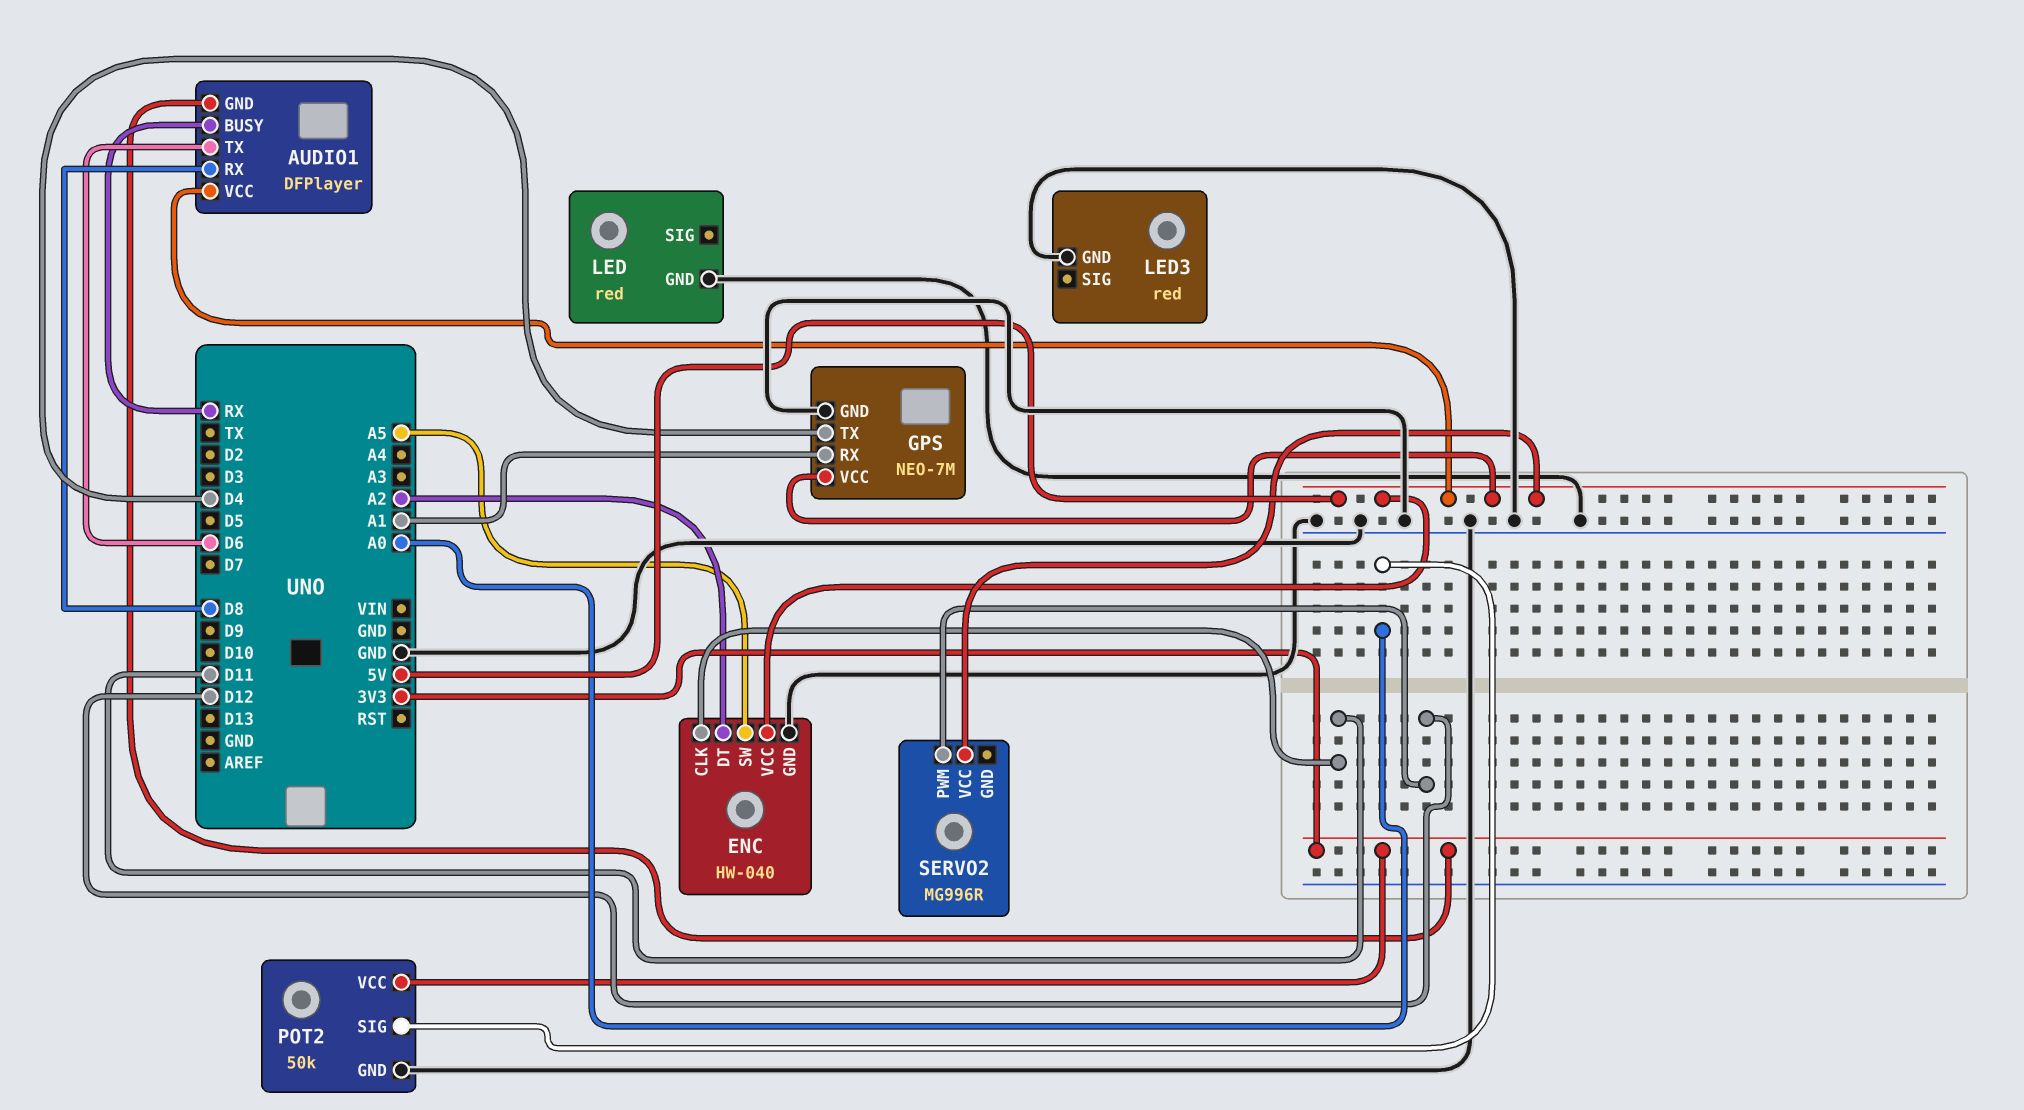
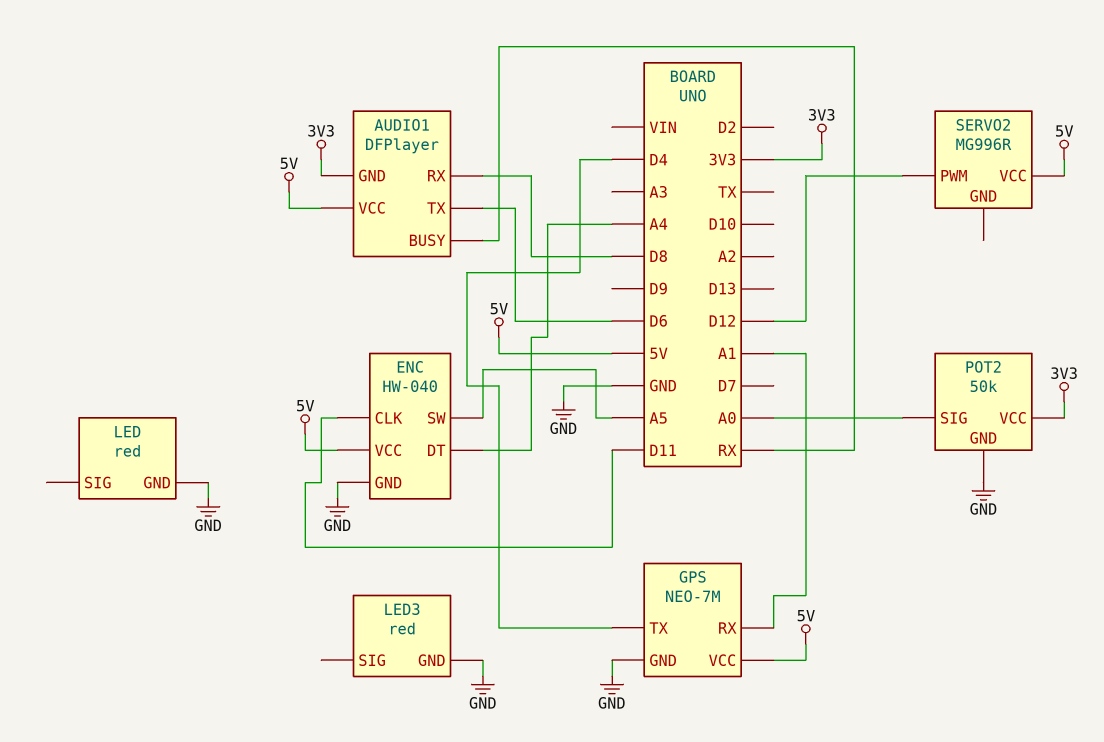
ENC pin DT: A2 -> A4

